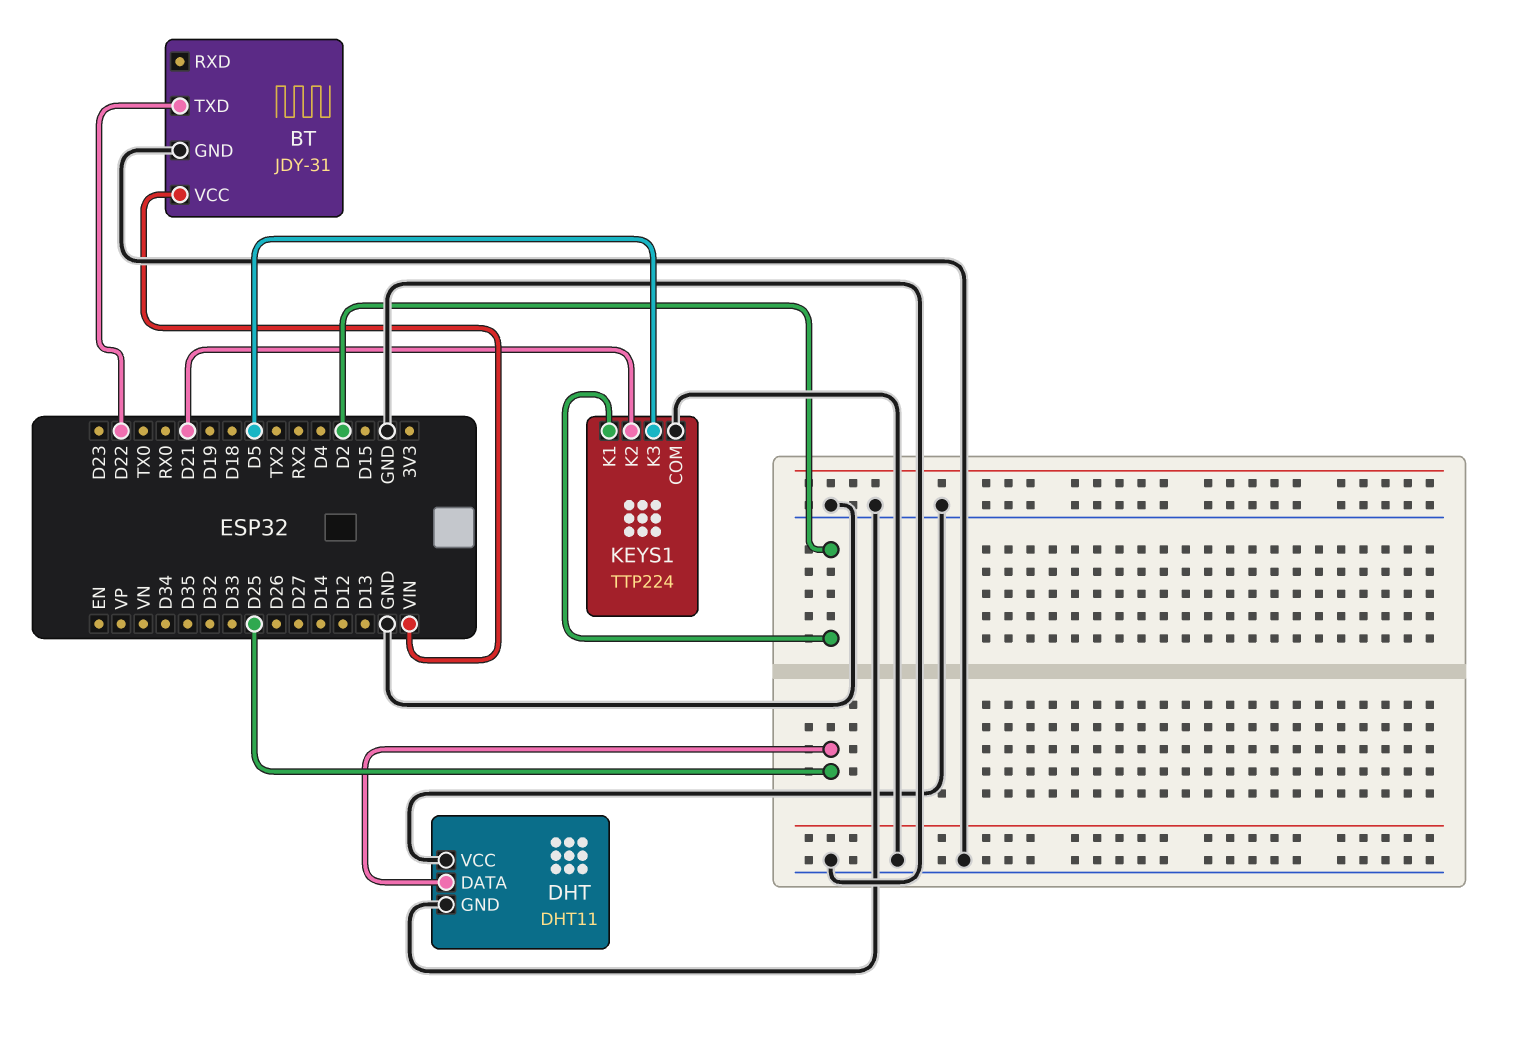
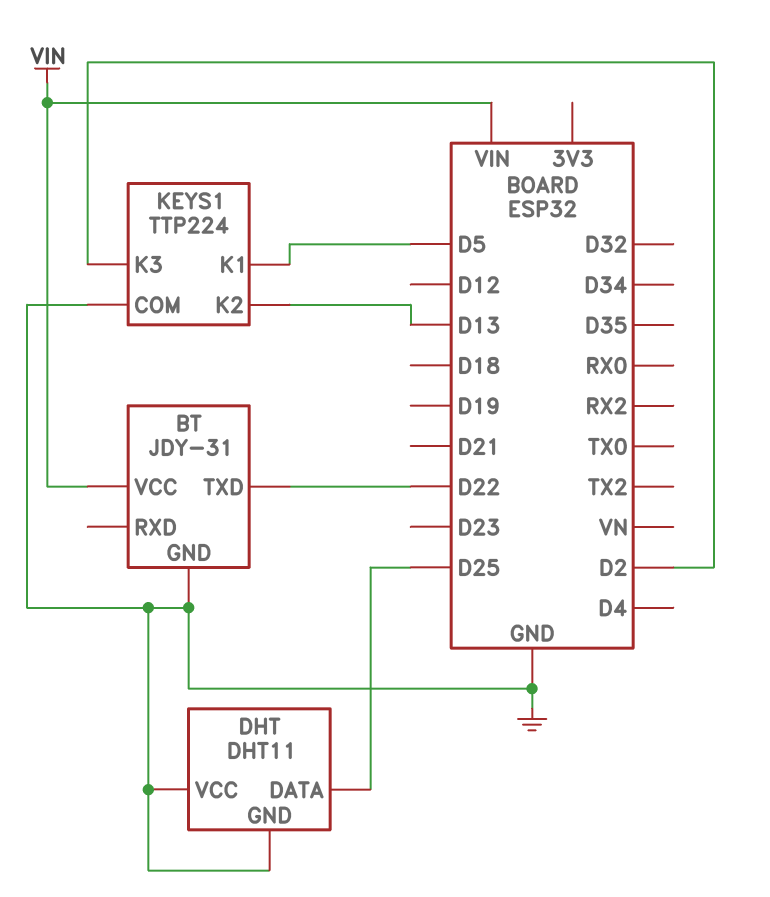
KEYS1 pin K1: D2 -> D5
KEYS1 pin K2: D21 -> D13
KEYS1 pin K3: D5 -> D2

